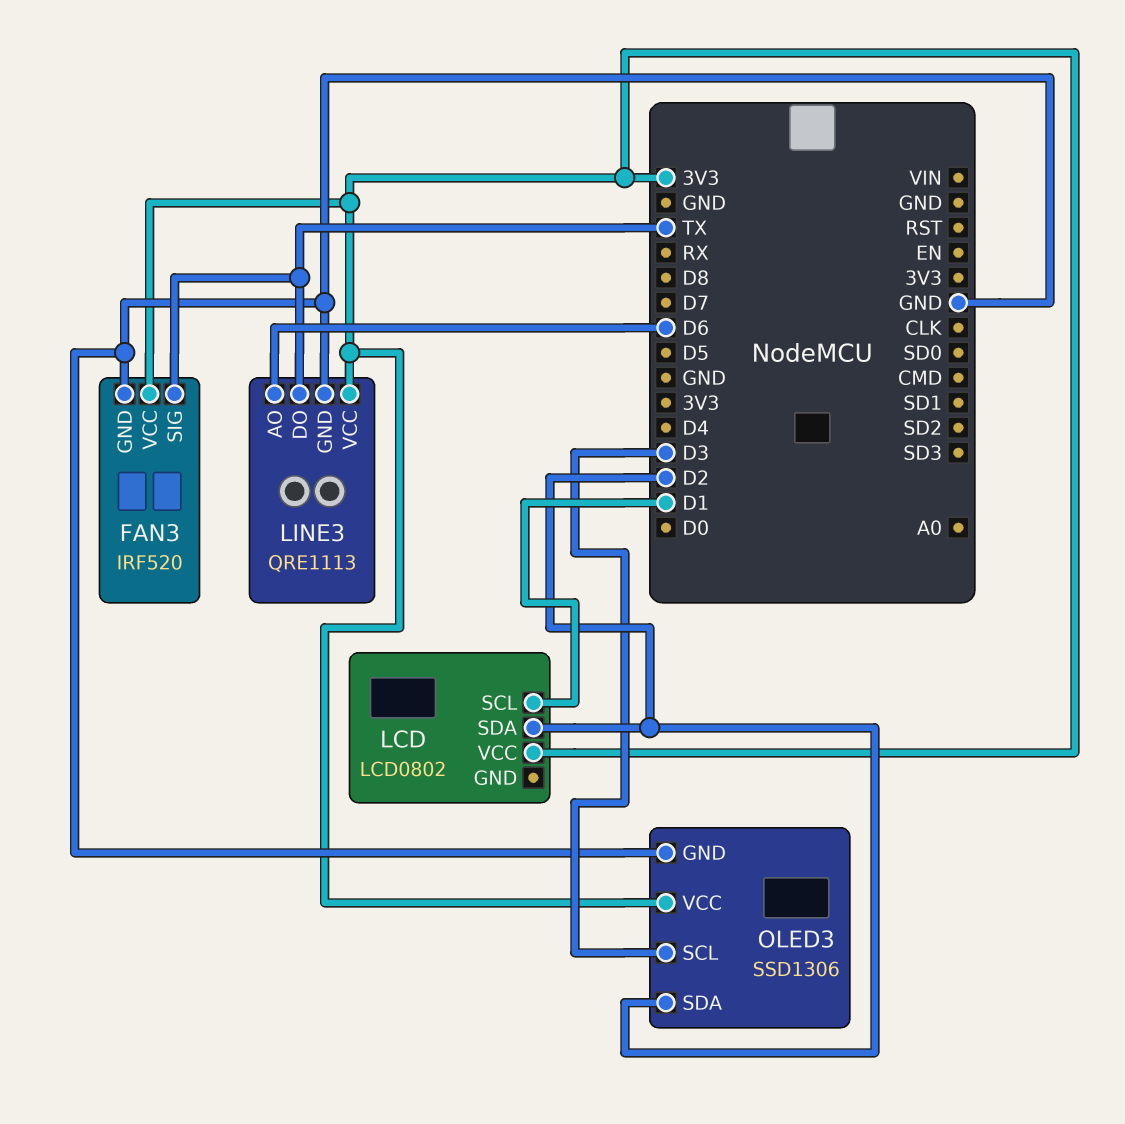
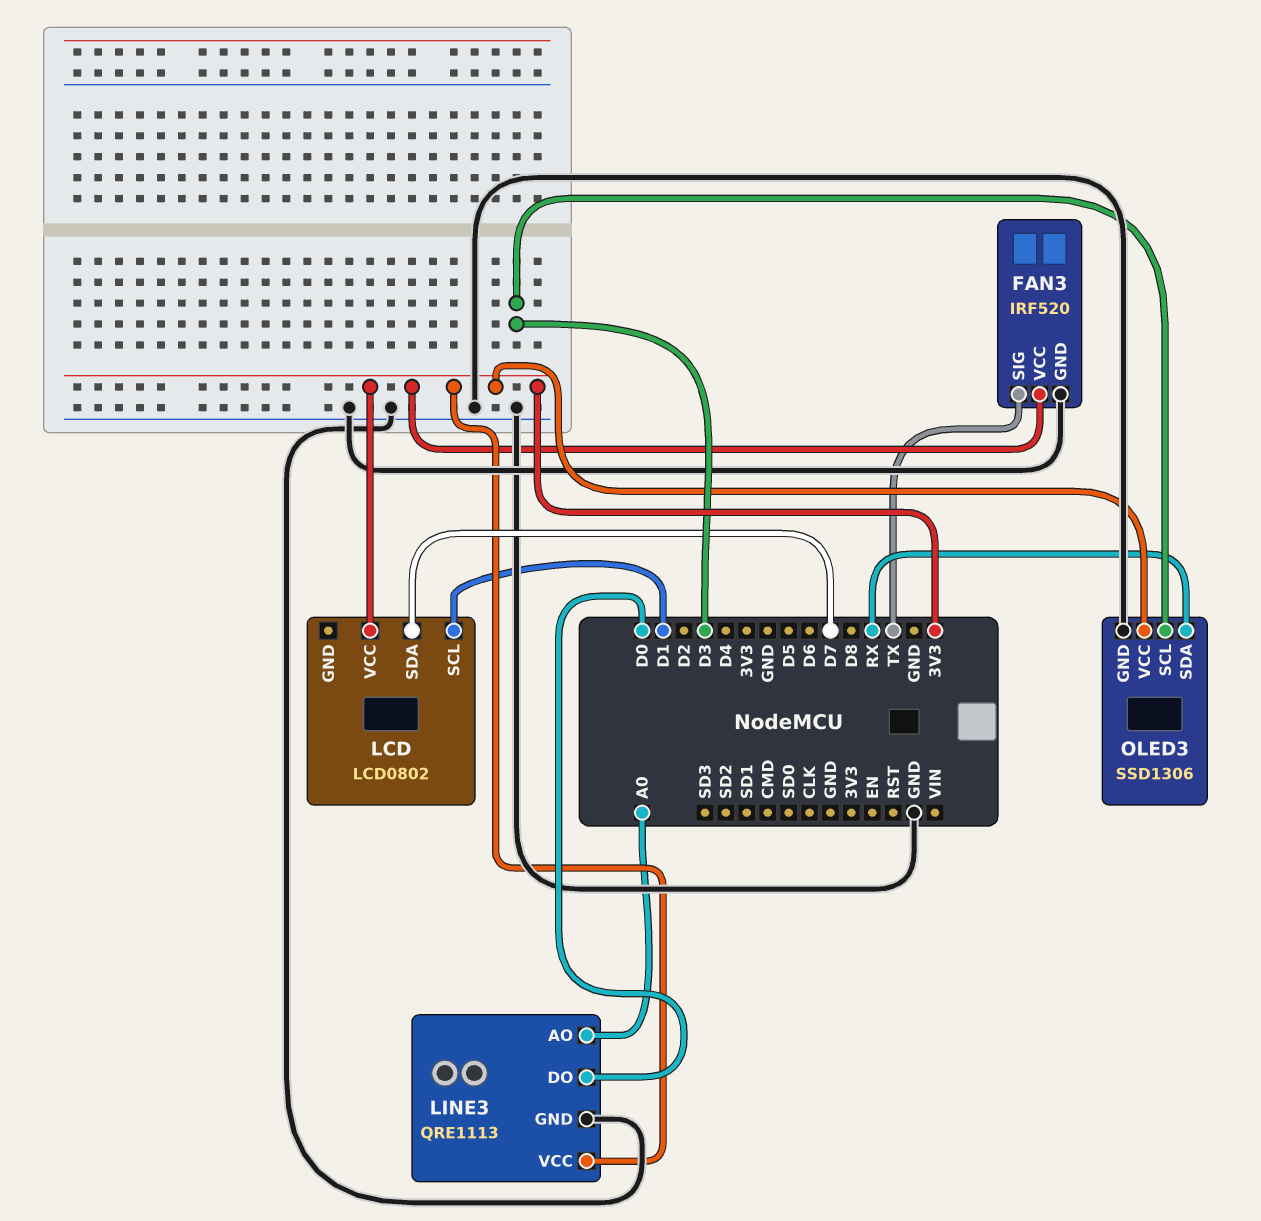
LCD pin SDA: D2 -> D7
LINE3 pin AO: D6 -> A0
LINE3 pin DO: TX -> D0
OLED3 pin SDA: D2 -> RX

